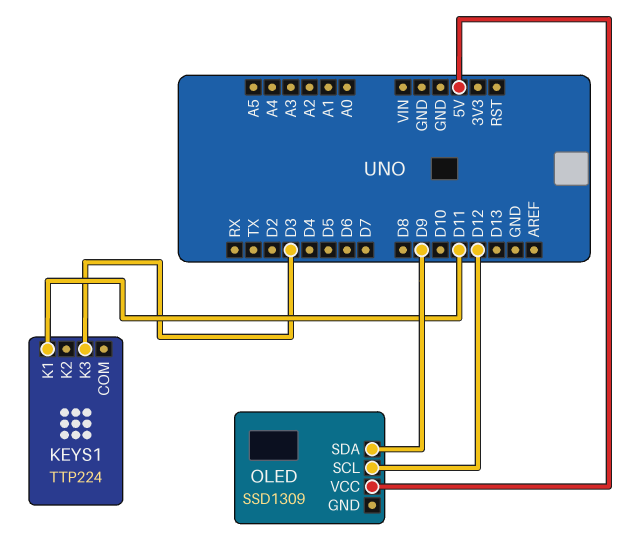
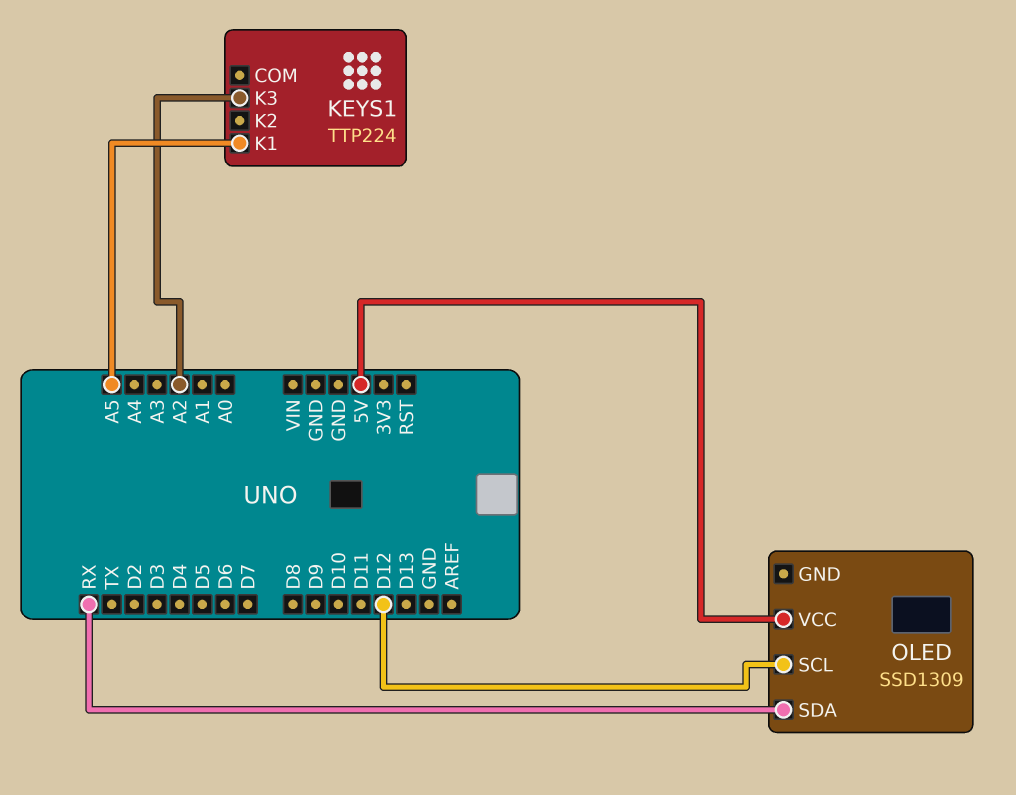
KEYS1 pin K1: D11 -> A5
KEYS1 pin K3: D3 -> A2
OLED pin SDA: D9 -> RX

